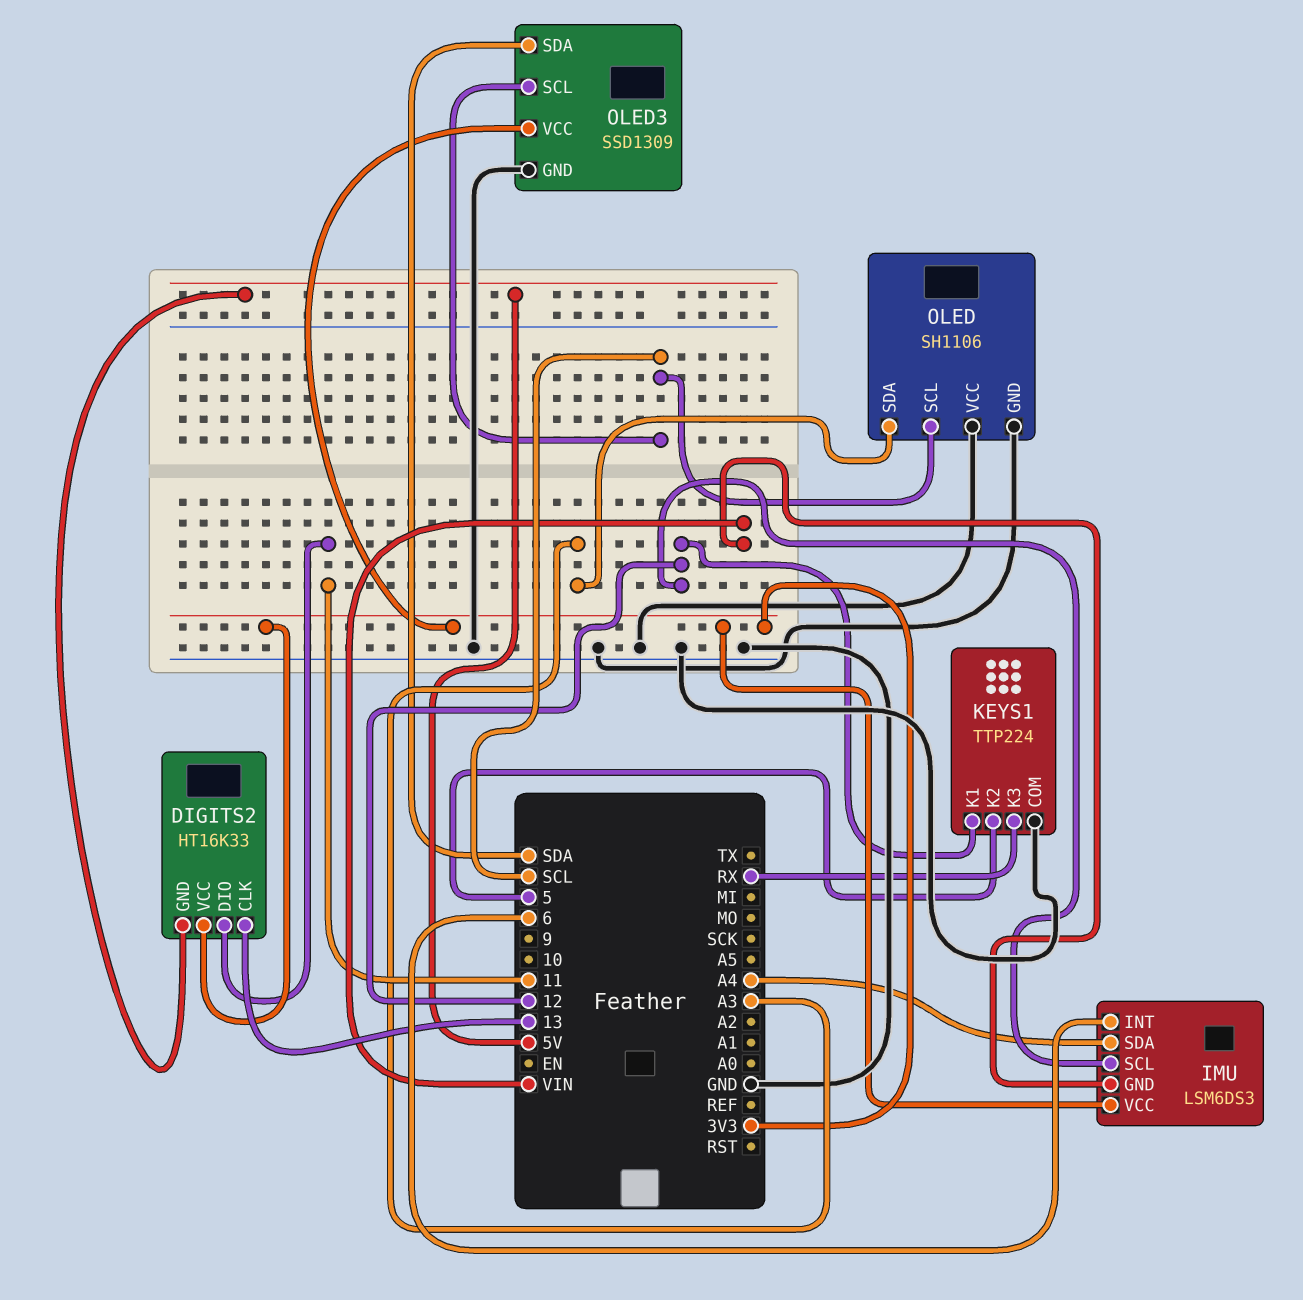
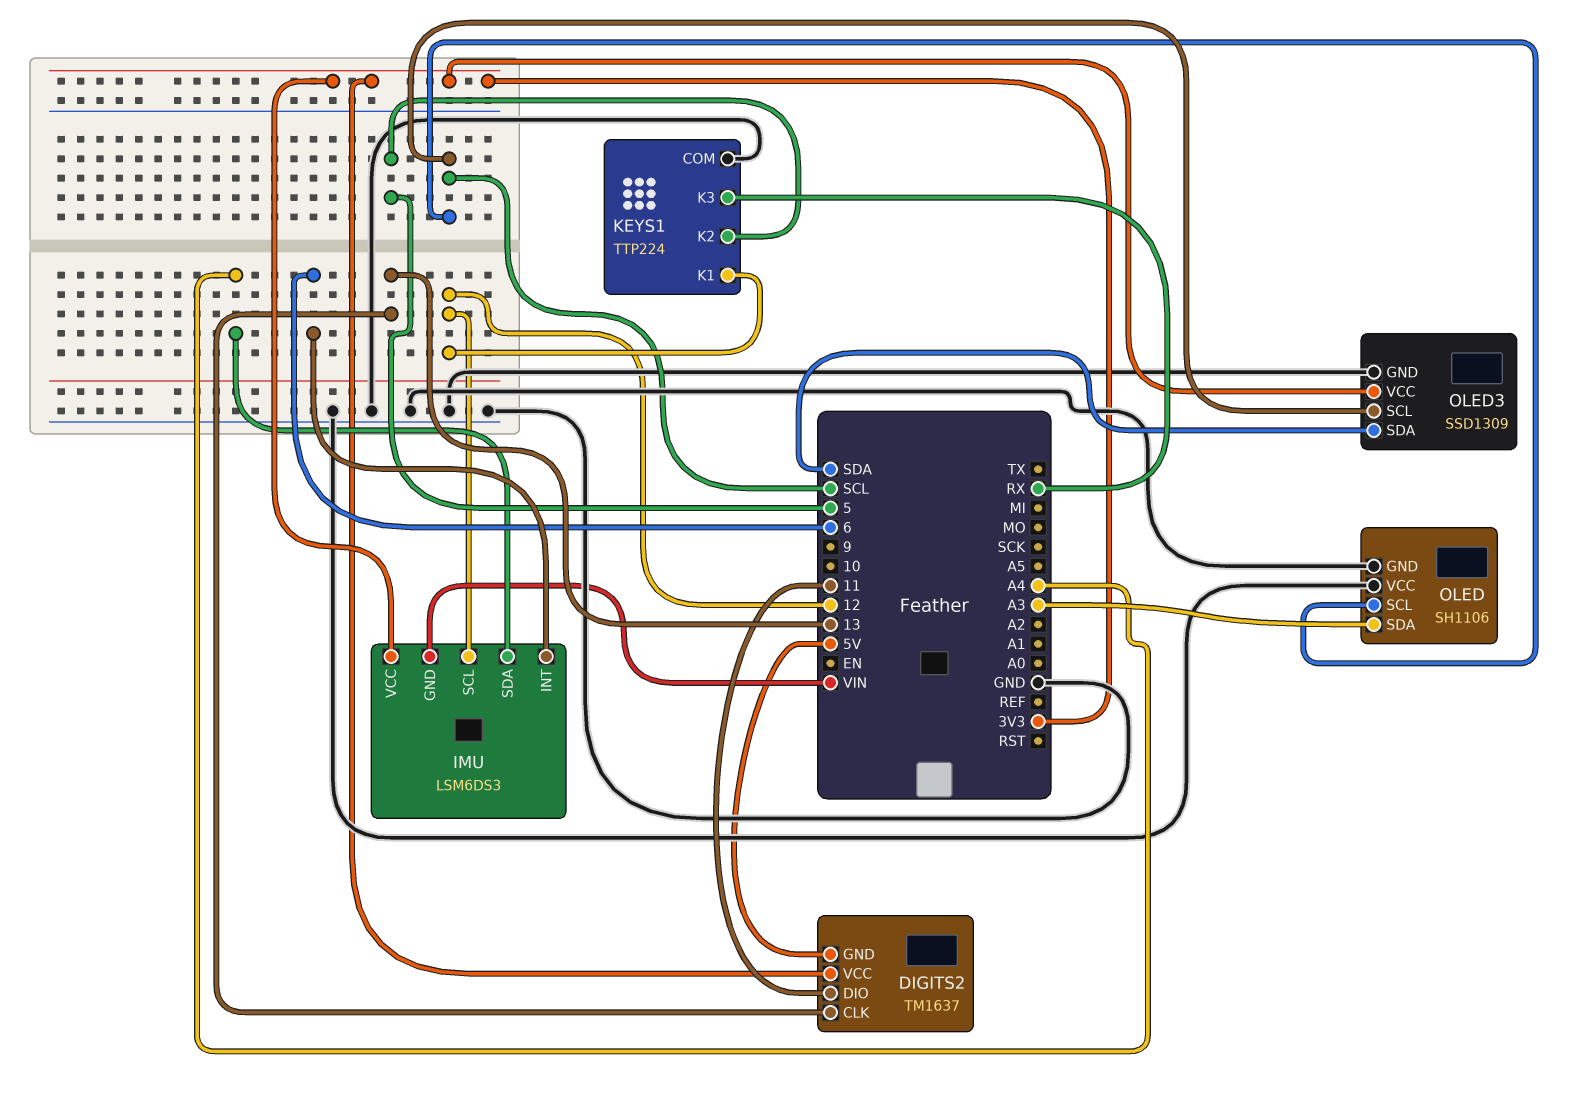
DIGITS2: HT16K33 -> TM1637

